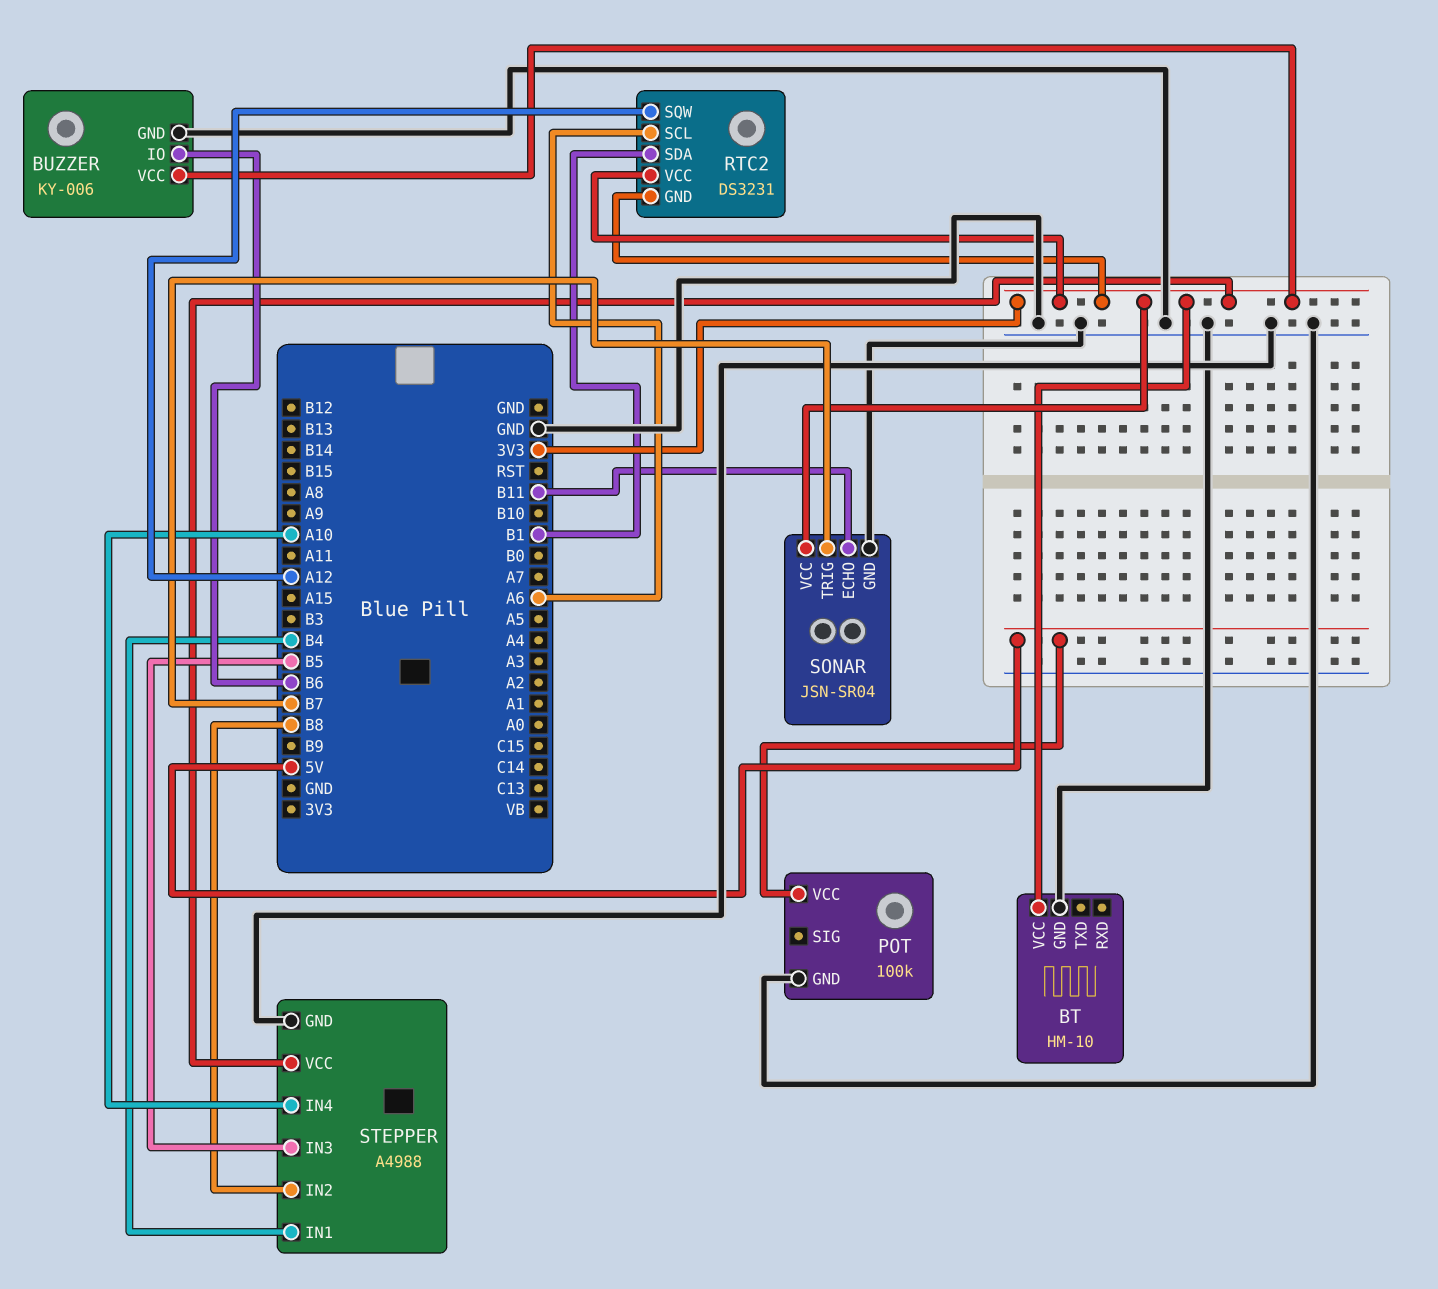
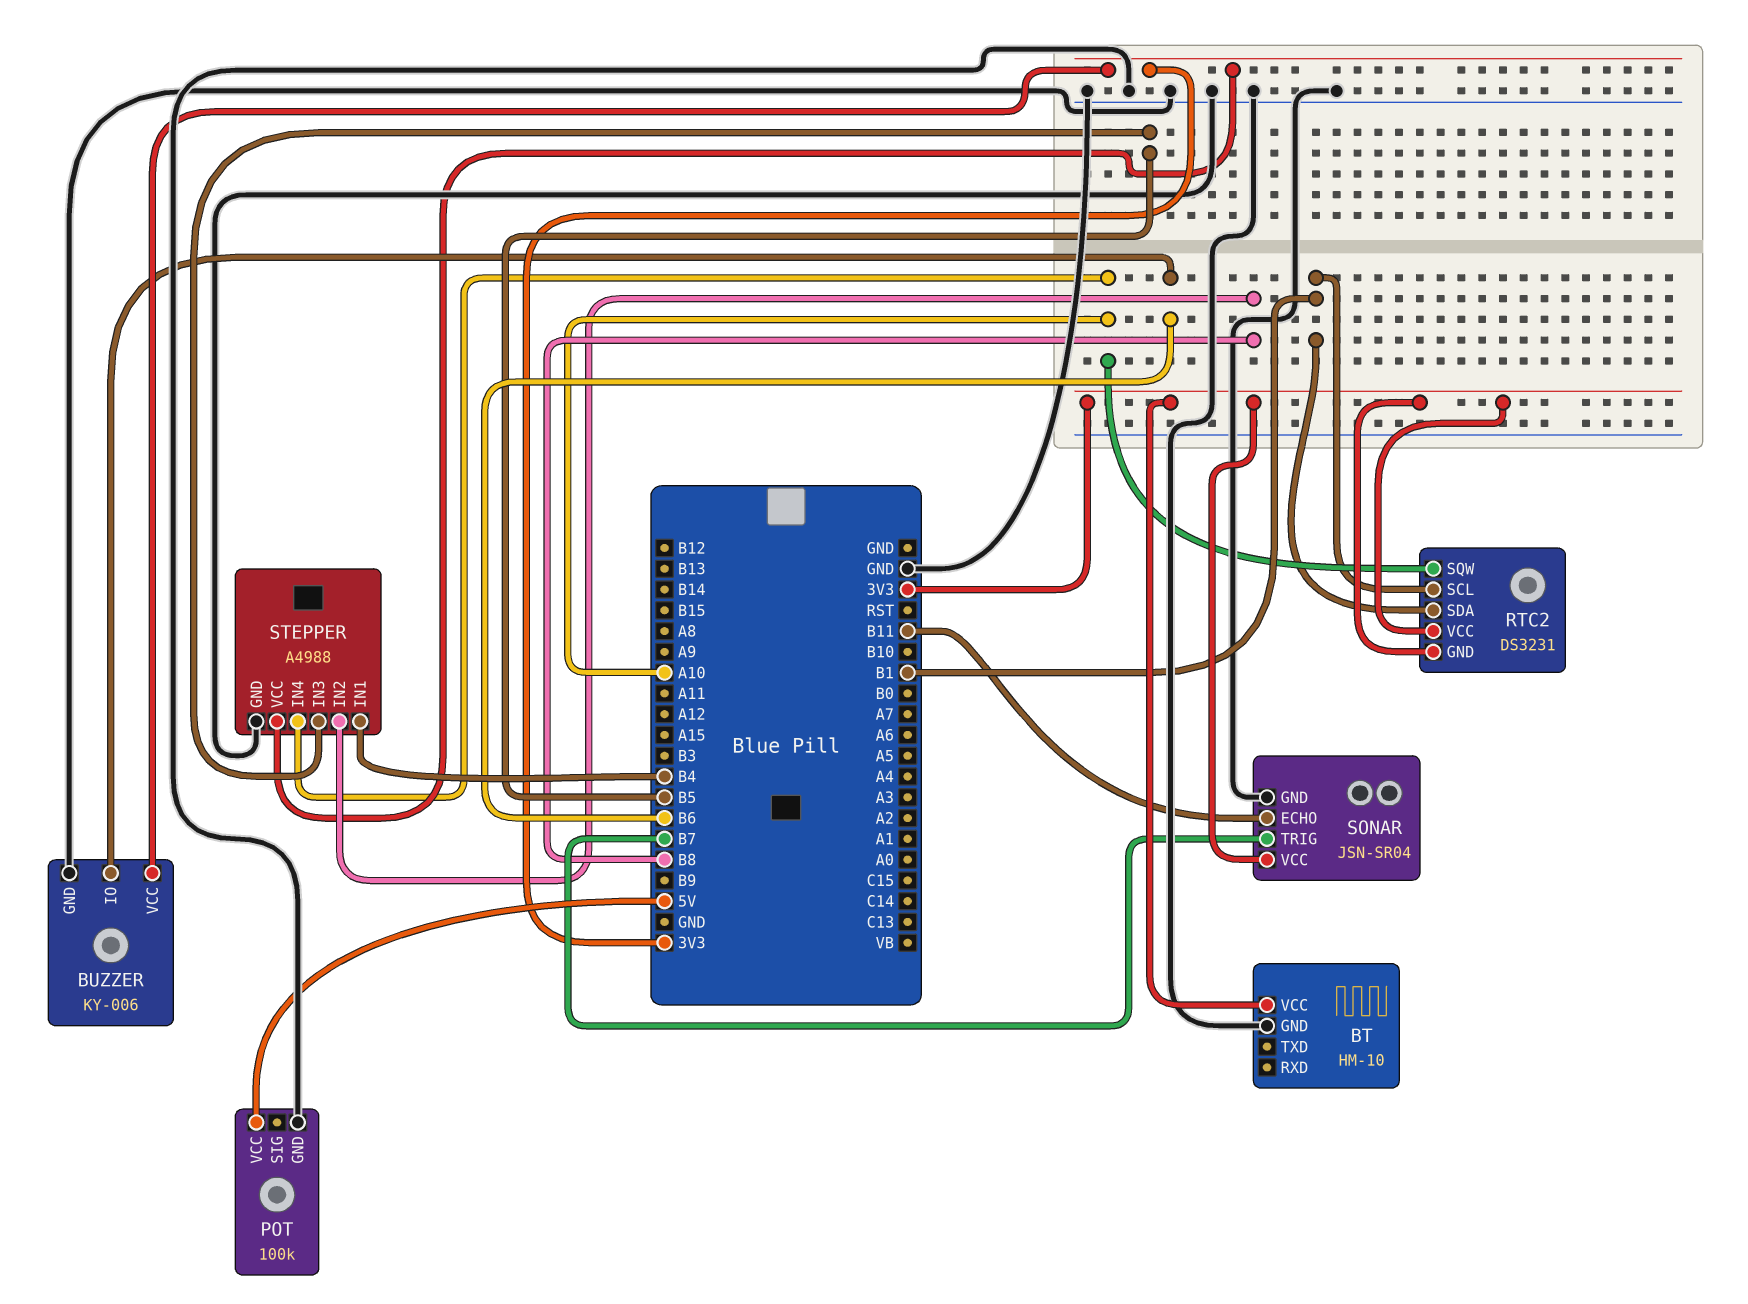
RTC2 pin SCL: A6 -> B1
RTC2 pin SQW: A12 -> A10

